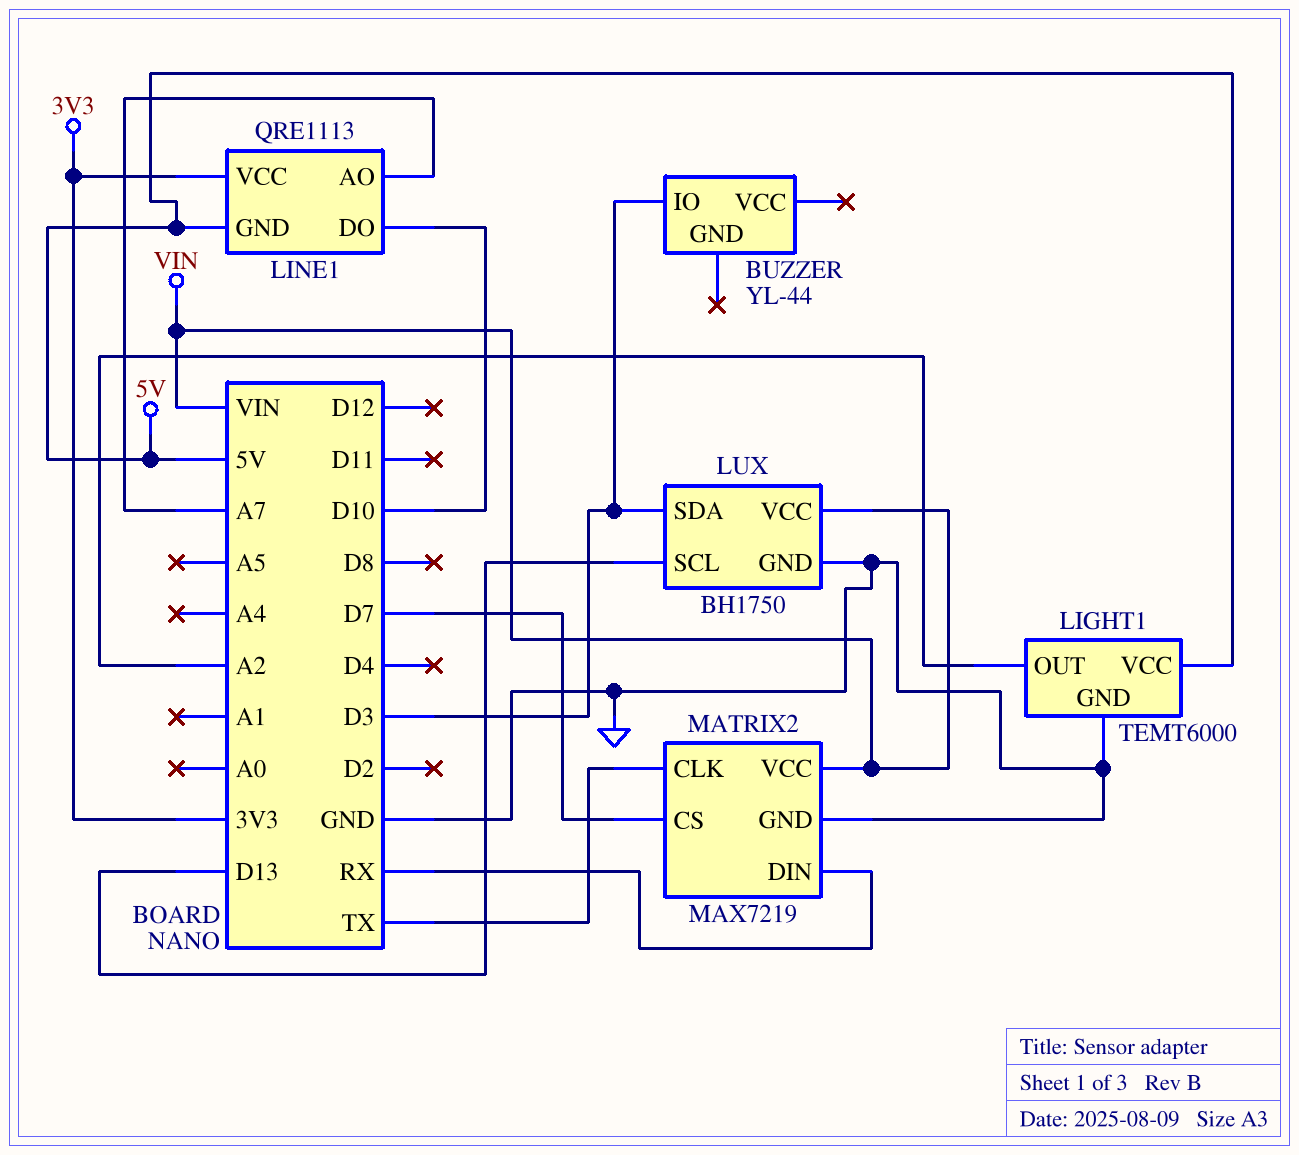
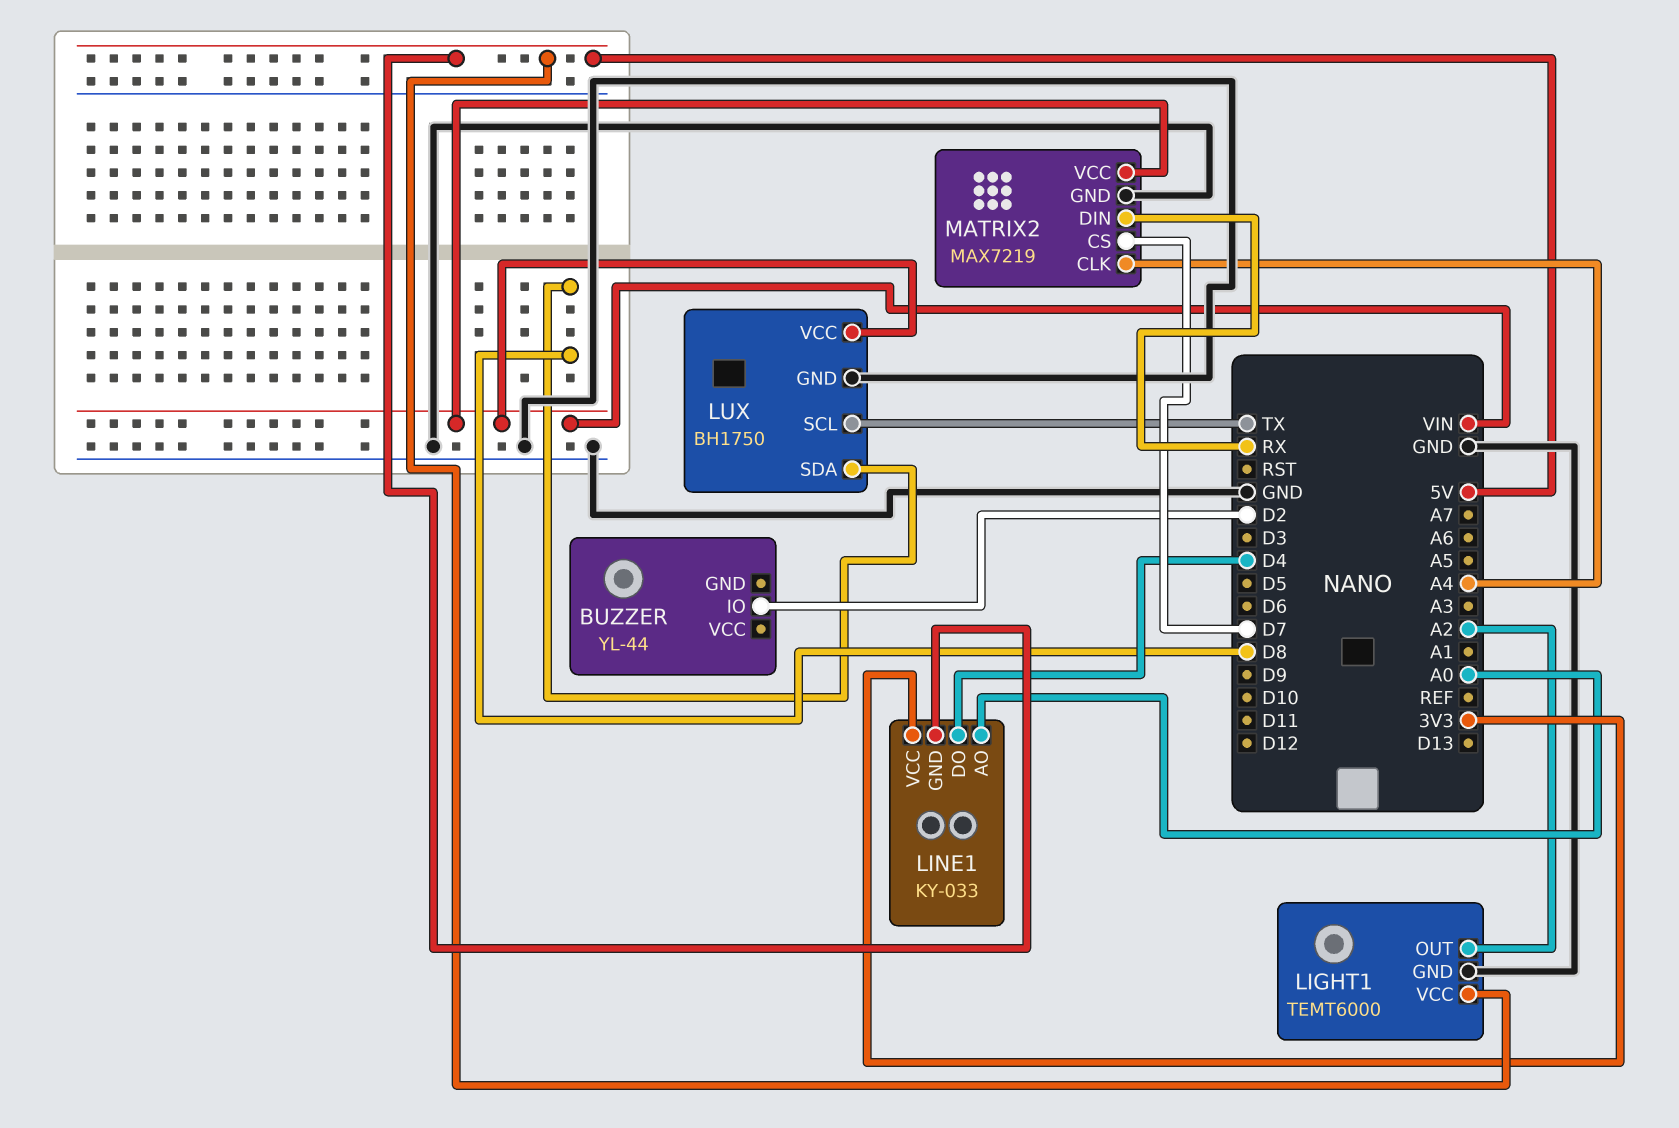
BUZZER pin IO: D3 -> D2
LINE1: QRE1113 -> KY-033
LINE1 pin AO: A7 -> A0
LINE1 pin DO: D10 -> D4
LUX pin SCL: D13 -> TX
LUX pin SDA: D3 -> D8
MATRIX2 pin CLK: TX -> A4

